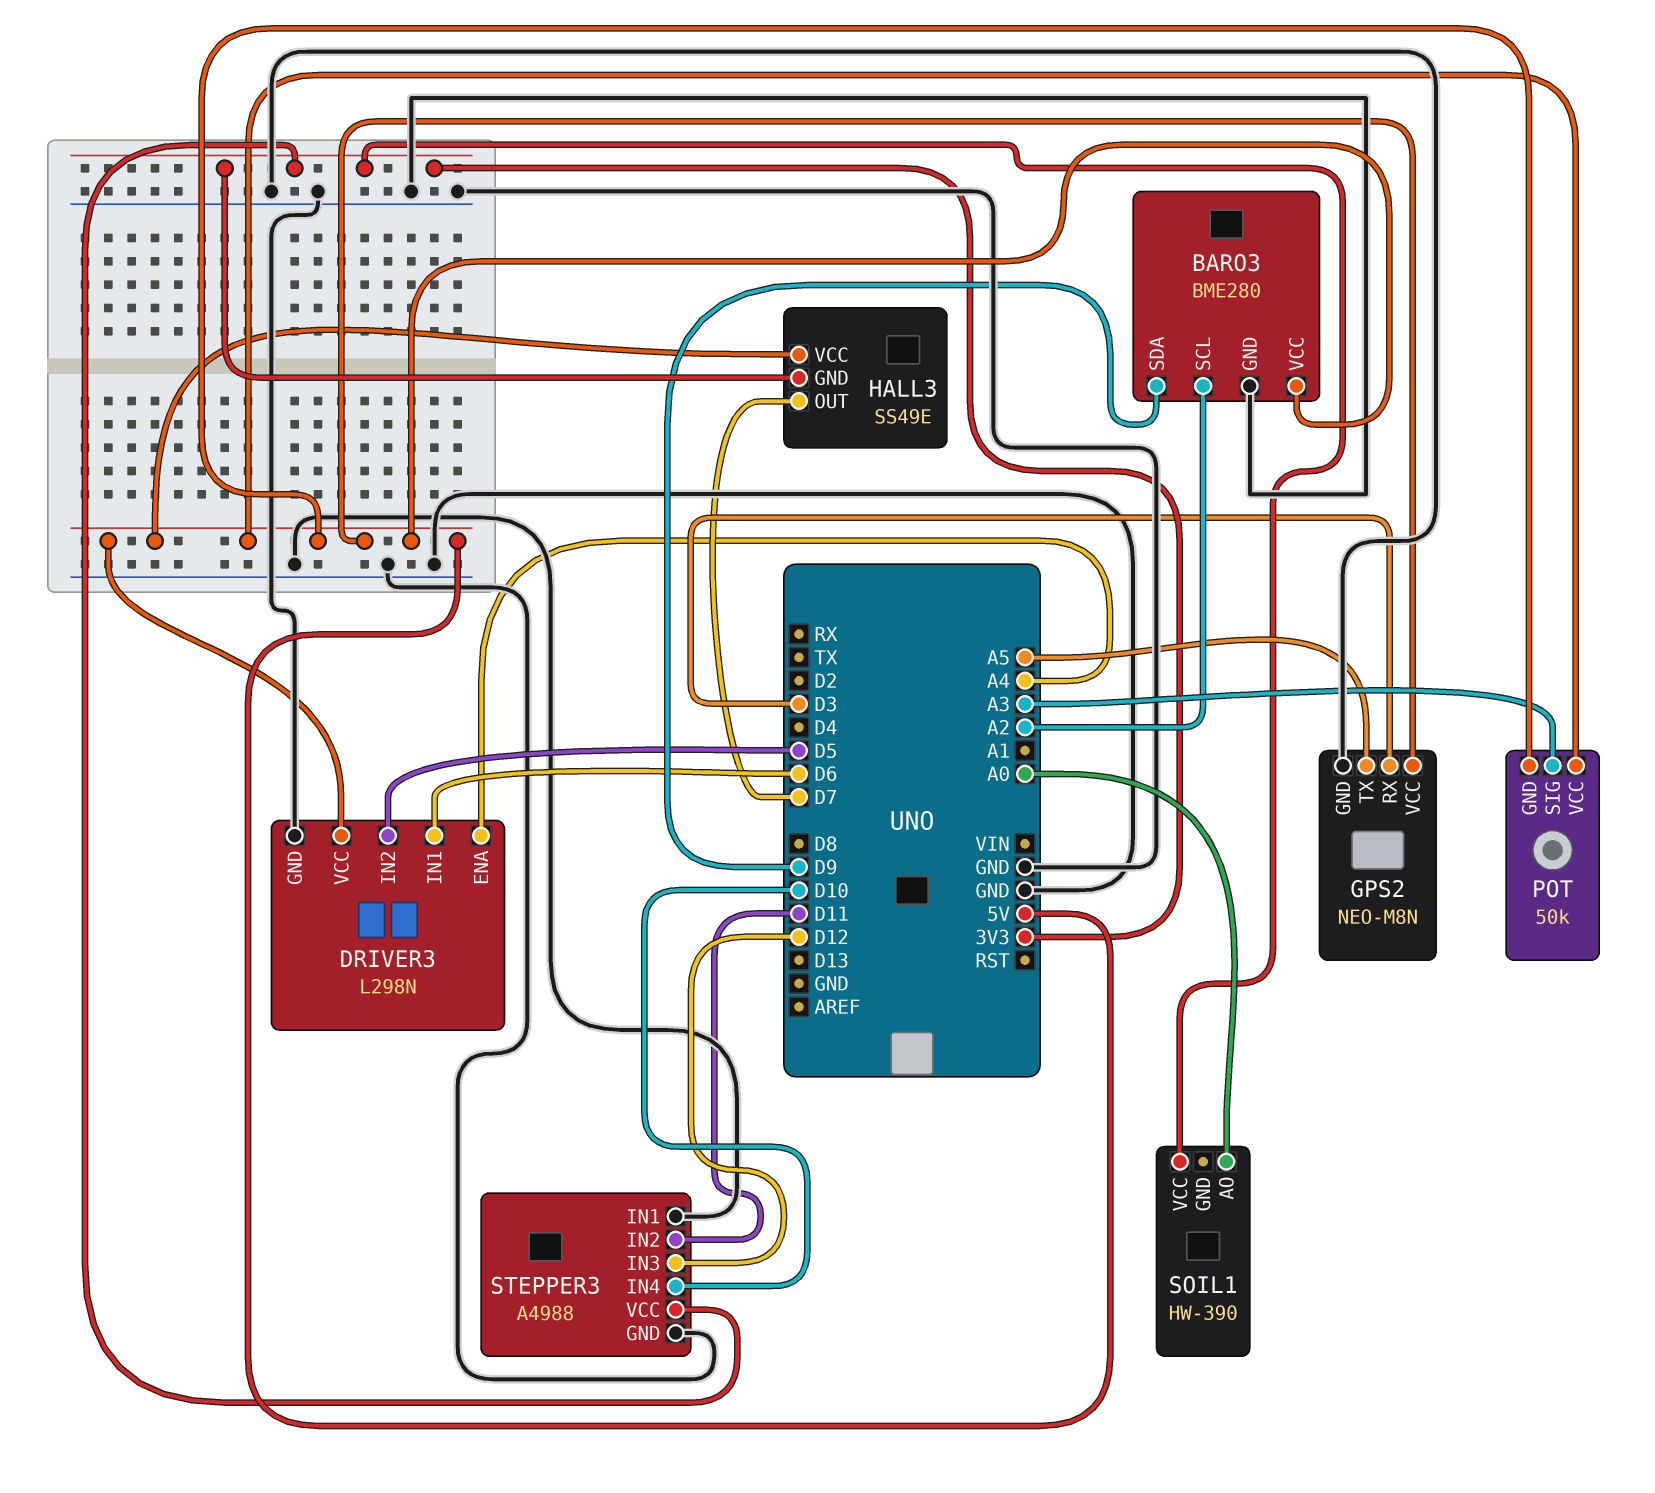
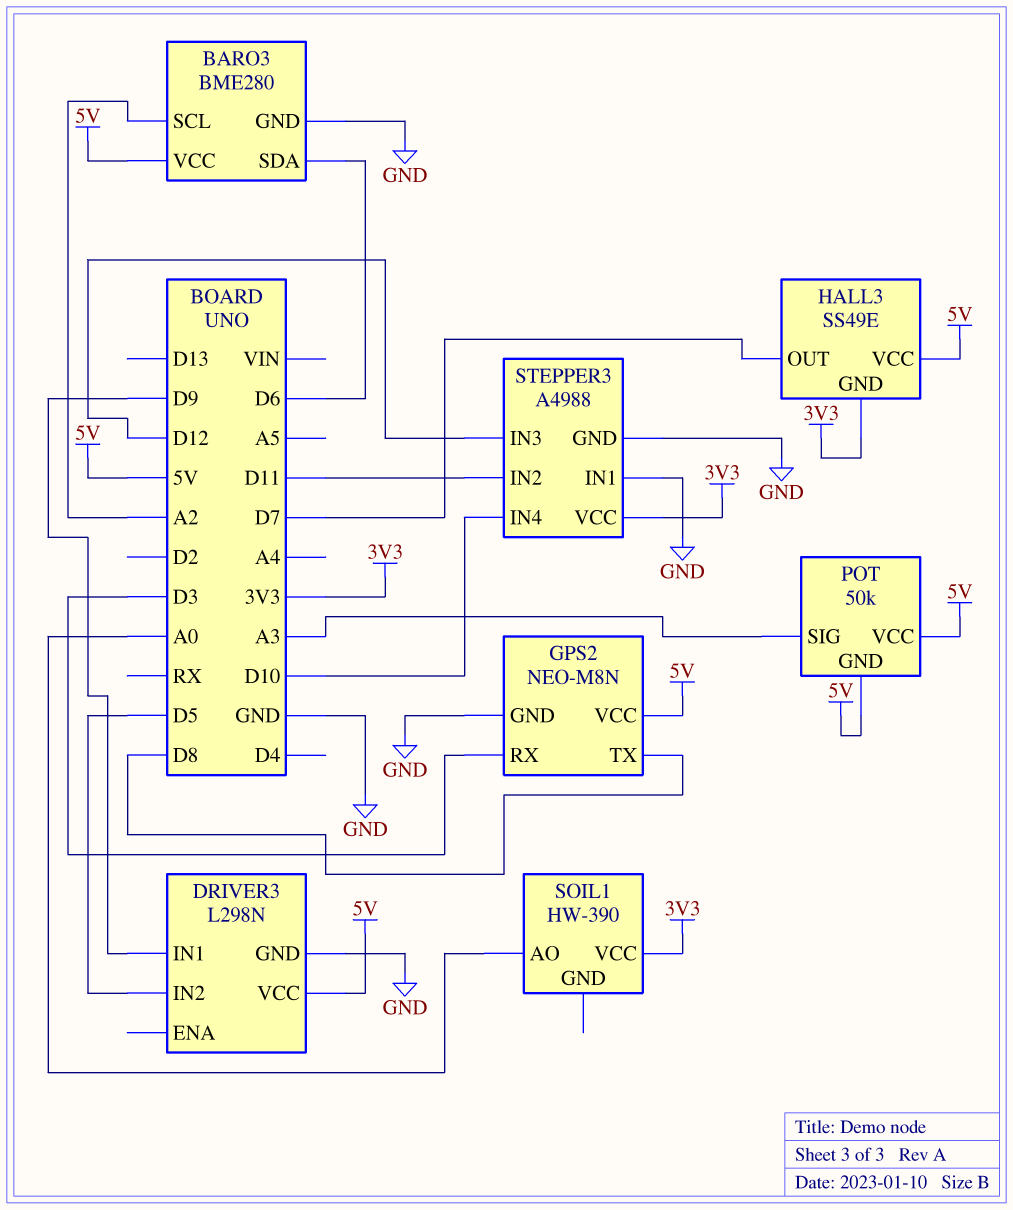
BARO3 pin SDA: D9 -> D6
DRIVER3 pin ENA: A4 -> none
DRIVER3 pin IN1: D6 -> D9
GPS2 pin TX: A5 -> D8

